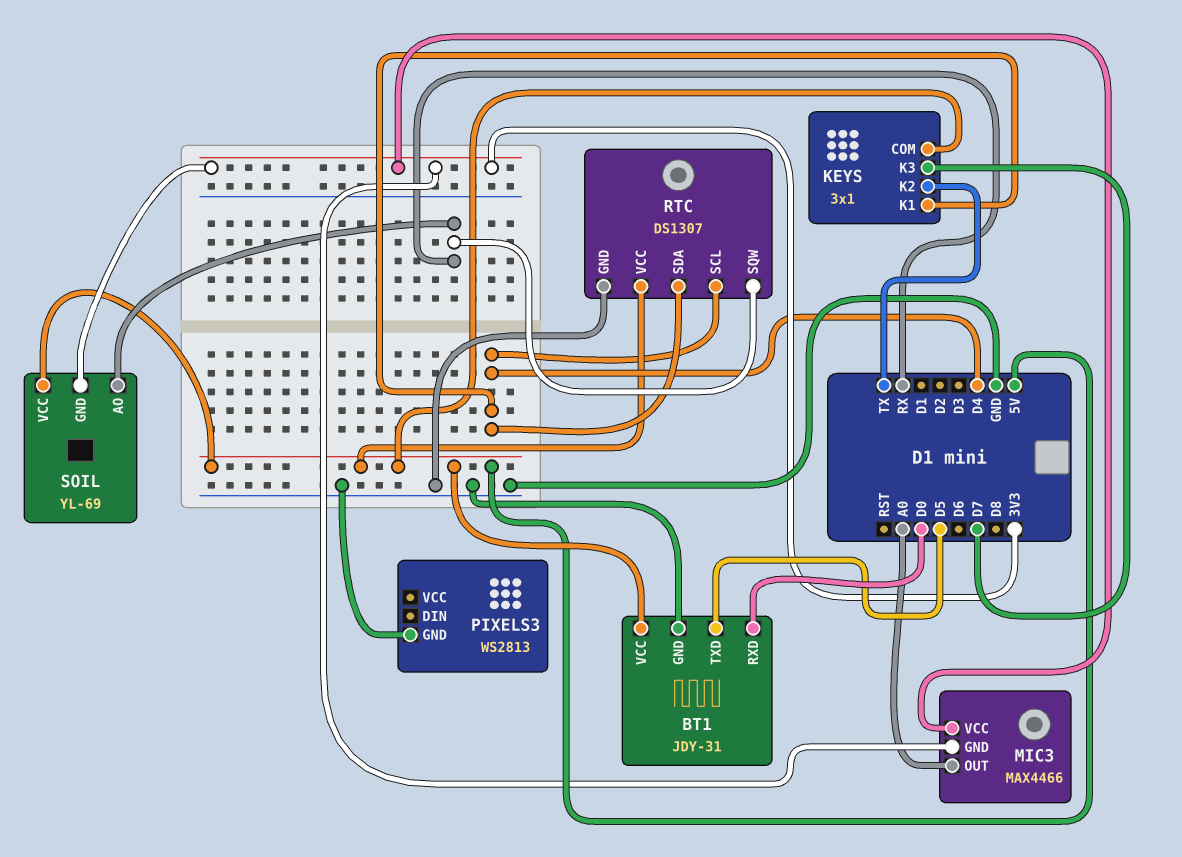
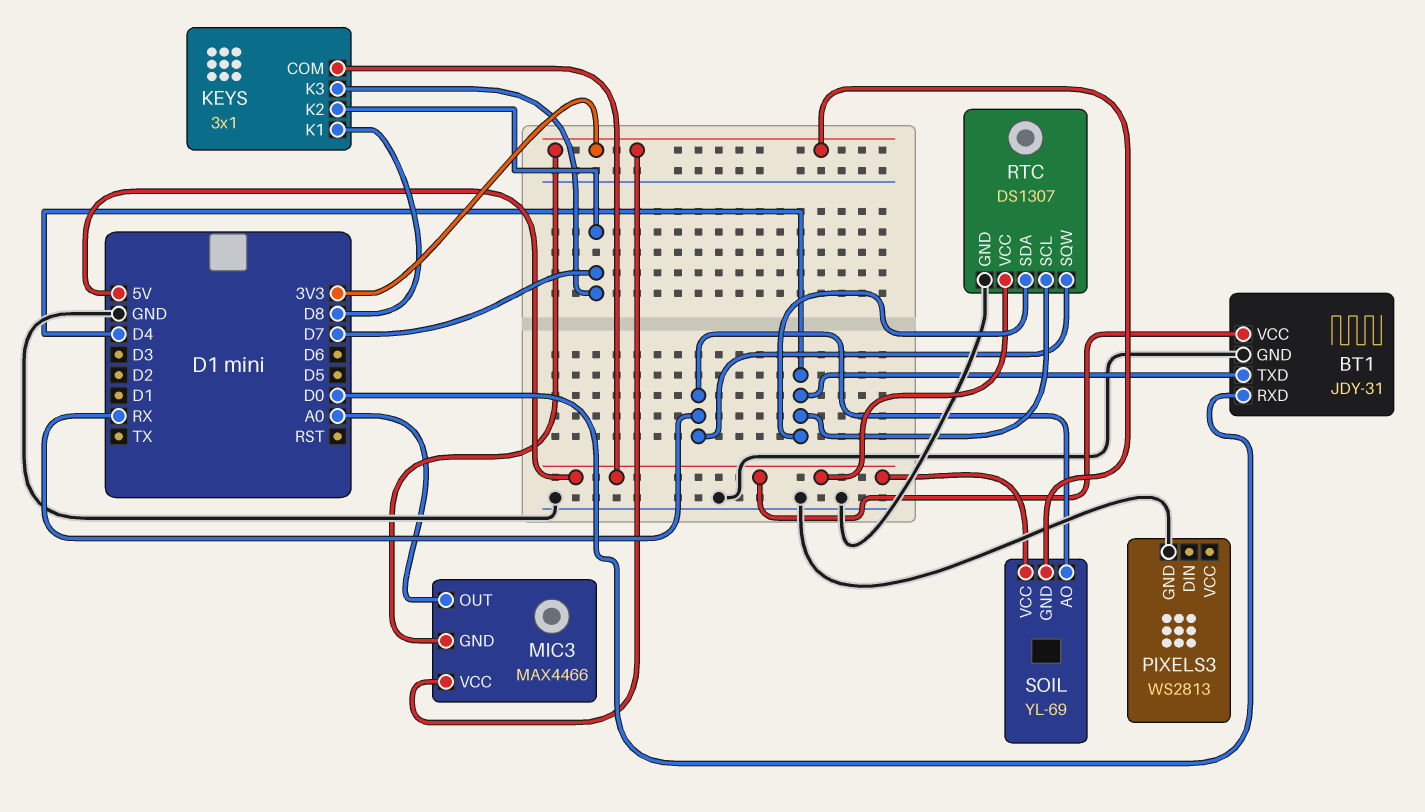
BT1 pin TXD: D5 -> D4
KEYS pin K1: D4 -> D8
KEYS pin K2: TX -> D7

